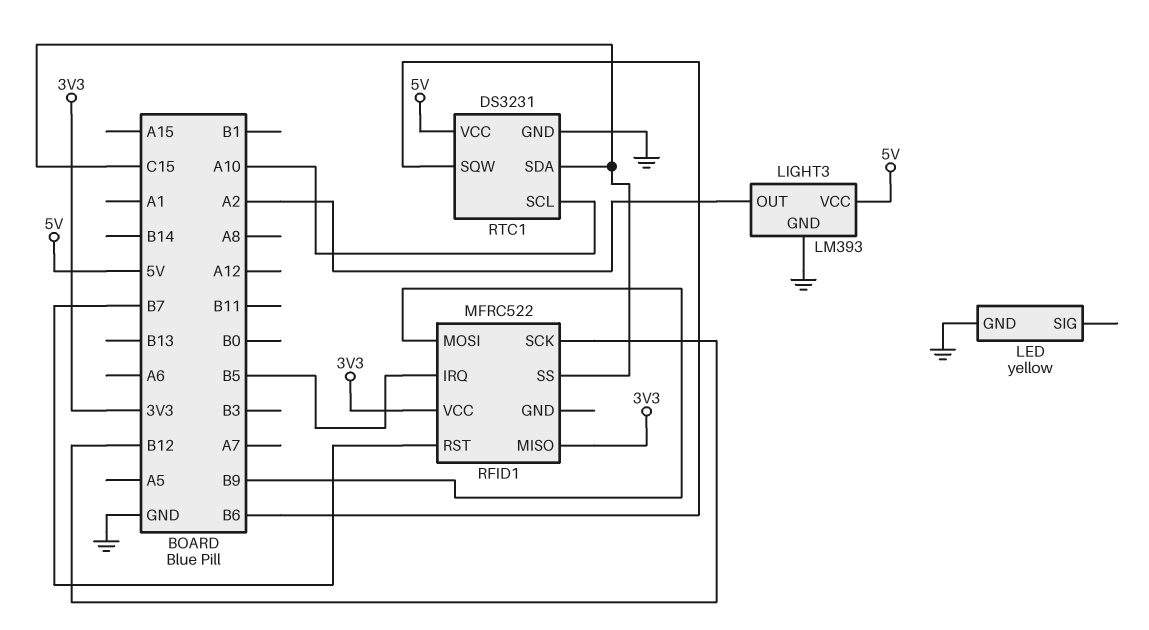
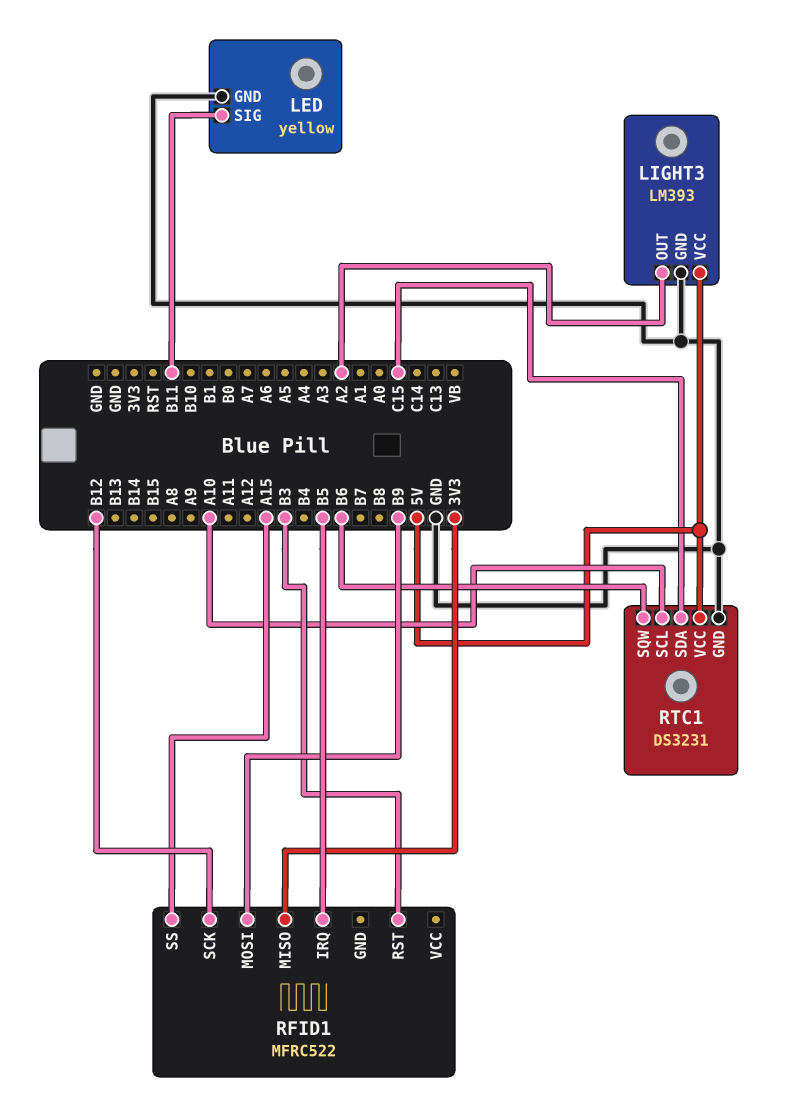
LED pin SIG: none -> B11
RFID1 pin RST: B7 -> B3
RFID1 pin SS: C15 -> A15
RFID1 pin VCC: 3V3 -> none

